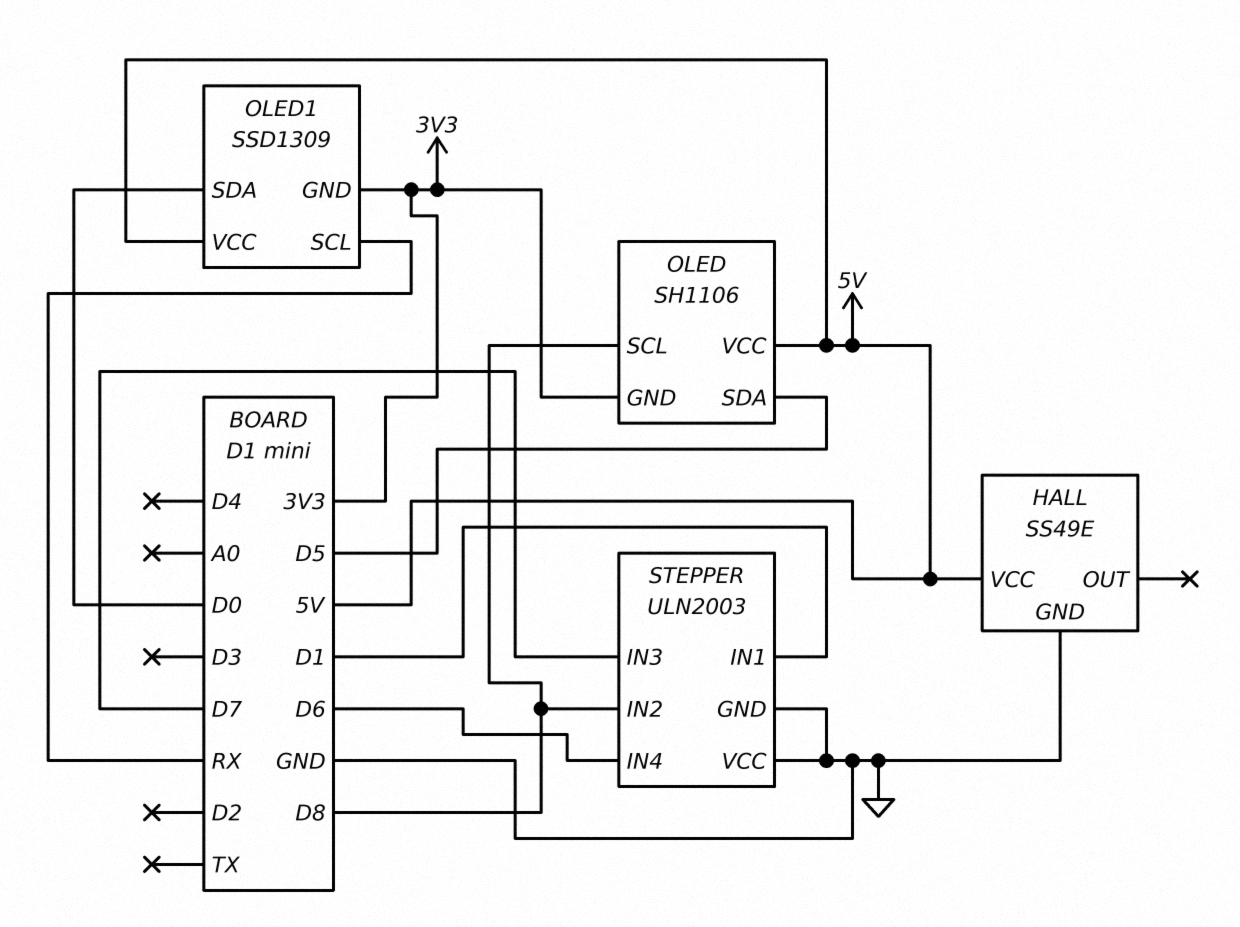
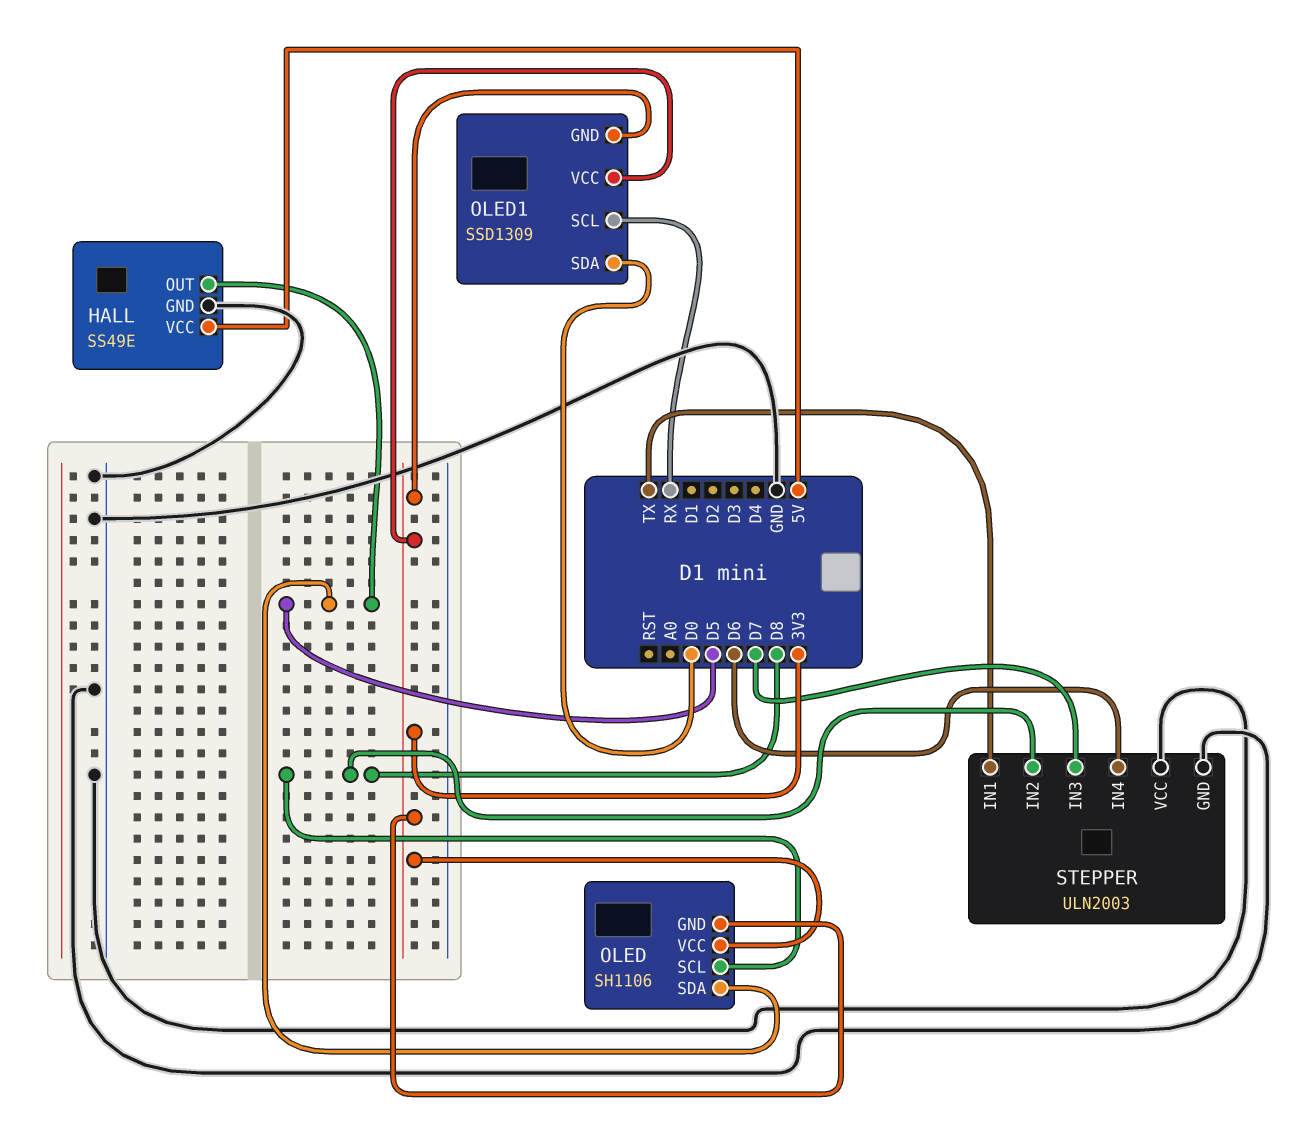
HALL pin OUT: none -> D5
OLED pin VCC: 5V -> 3V3
OLED1 pin VCC: 5V -> 3V3
STEPPER pin IN1: D1 -> TX

